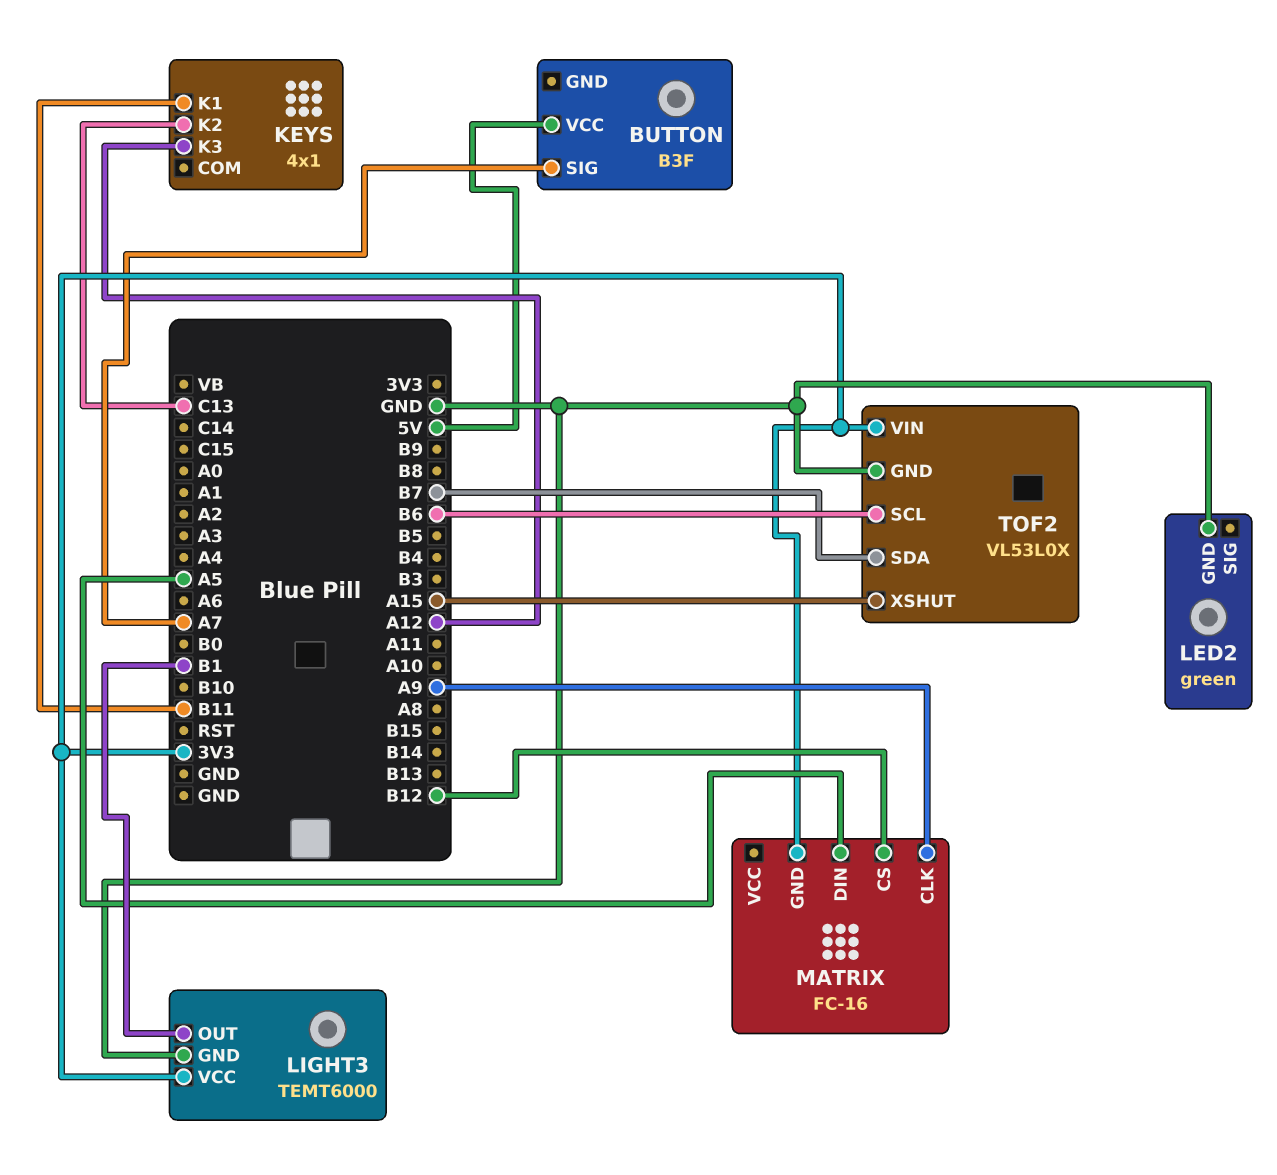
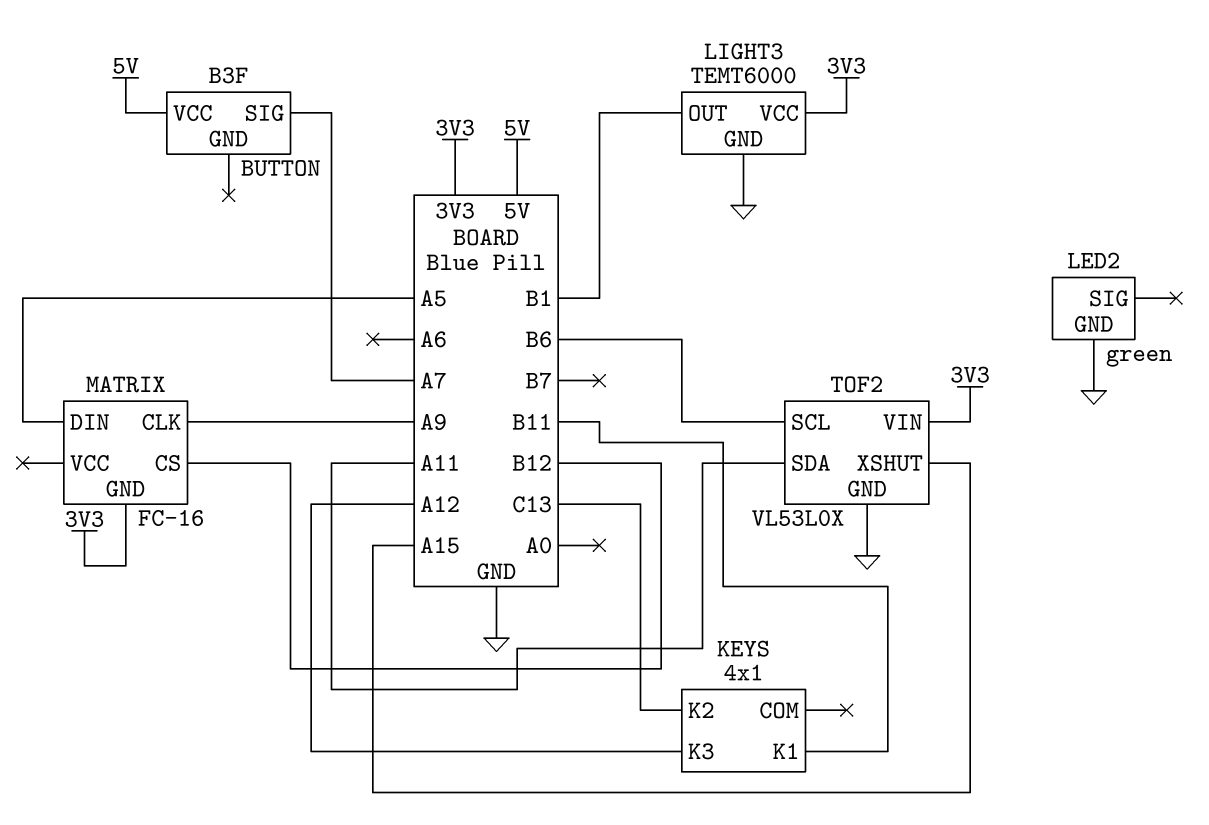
TOF2 pin SDA: B7 -> A11

